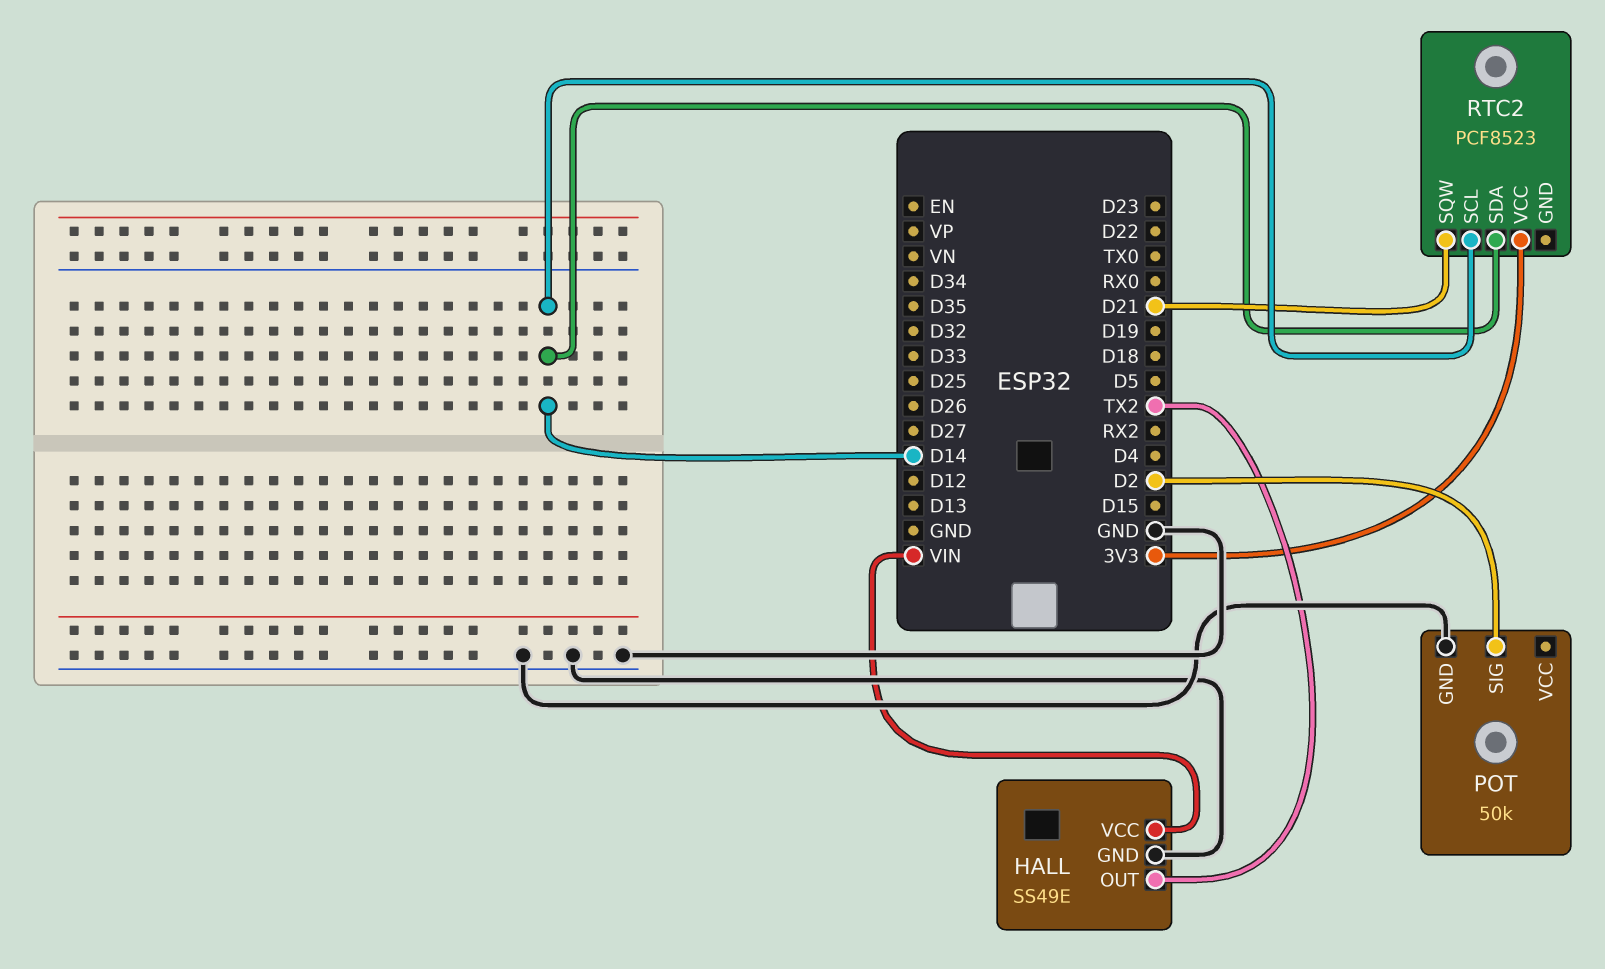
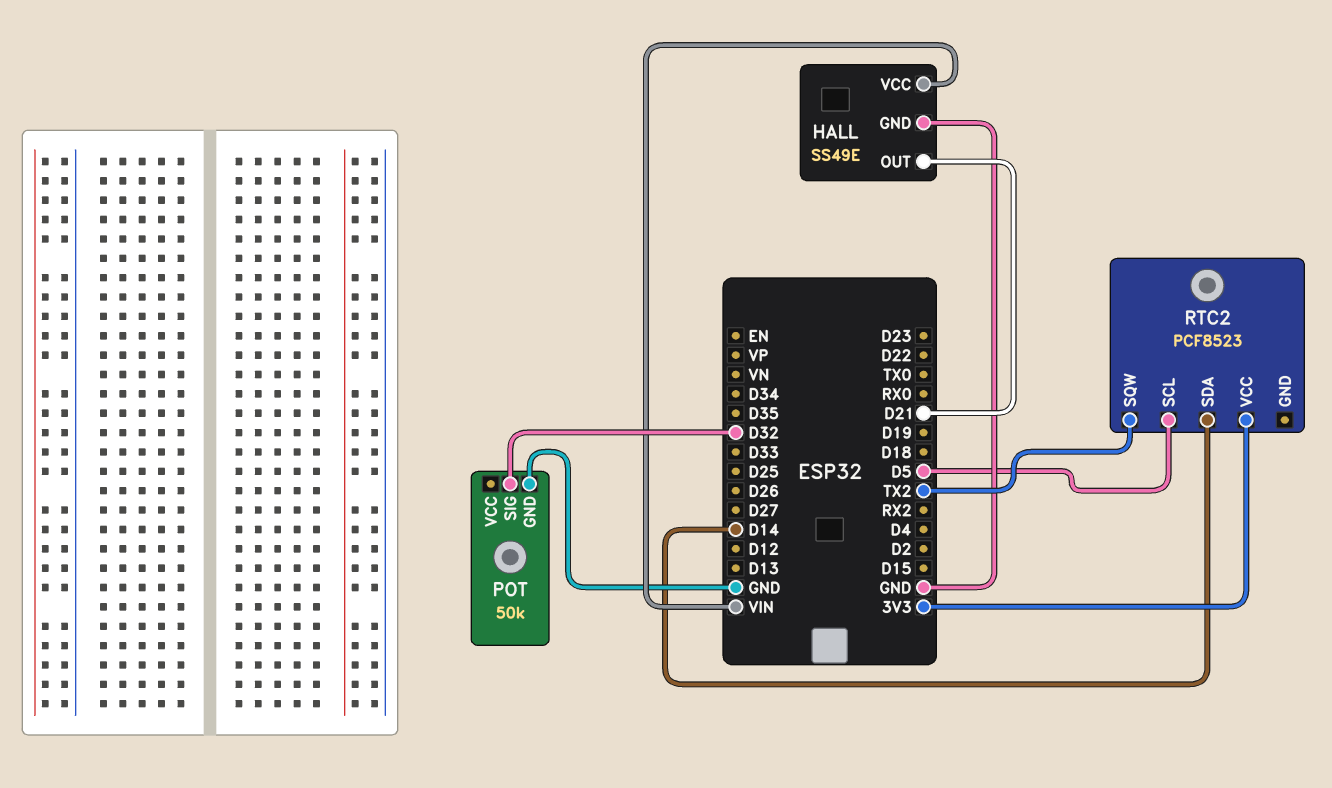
HALL pin OUT: TX2 -> D21
POT pin SIG: D2 -> D32
RTC2 pin SCL: D14 -> D5
RTC2 pin SQW: D21 -> TX2

